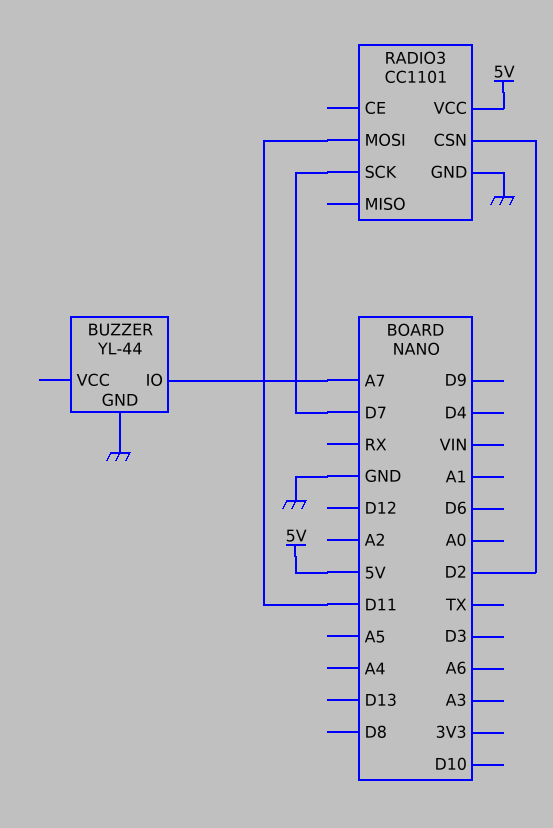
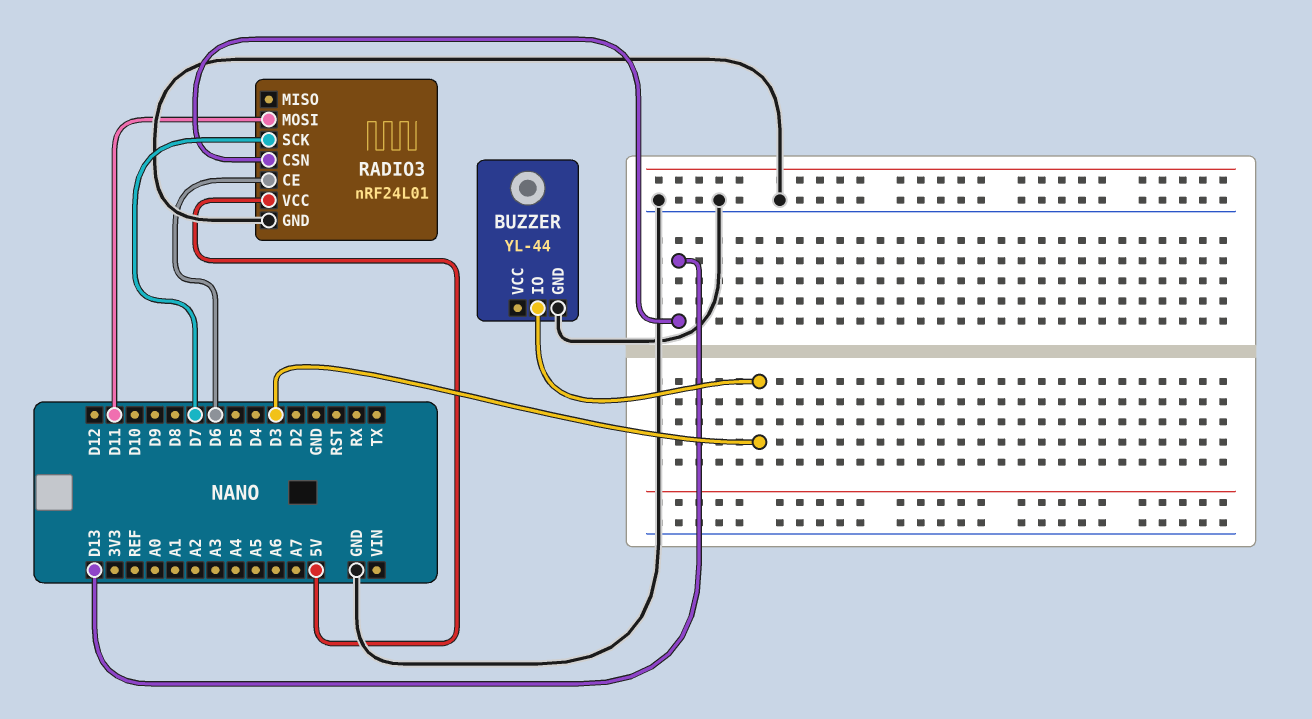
BUZZER pin IO: A7 -> D3
RADIO3: CC1101 -> nRF24L01
RADIO3 pin CE: none -> D6
RADIO3 pin CSN: D2 -> D13

